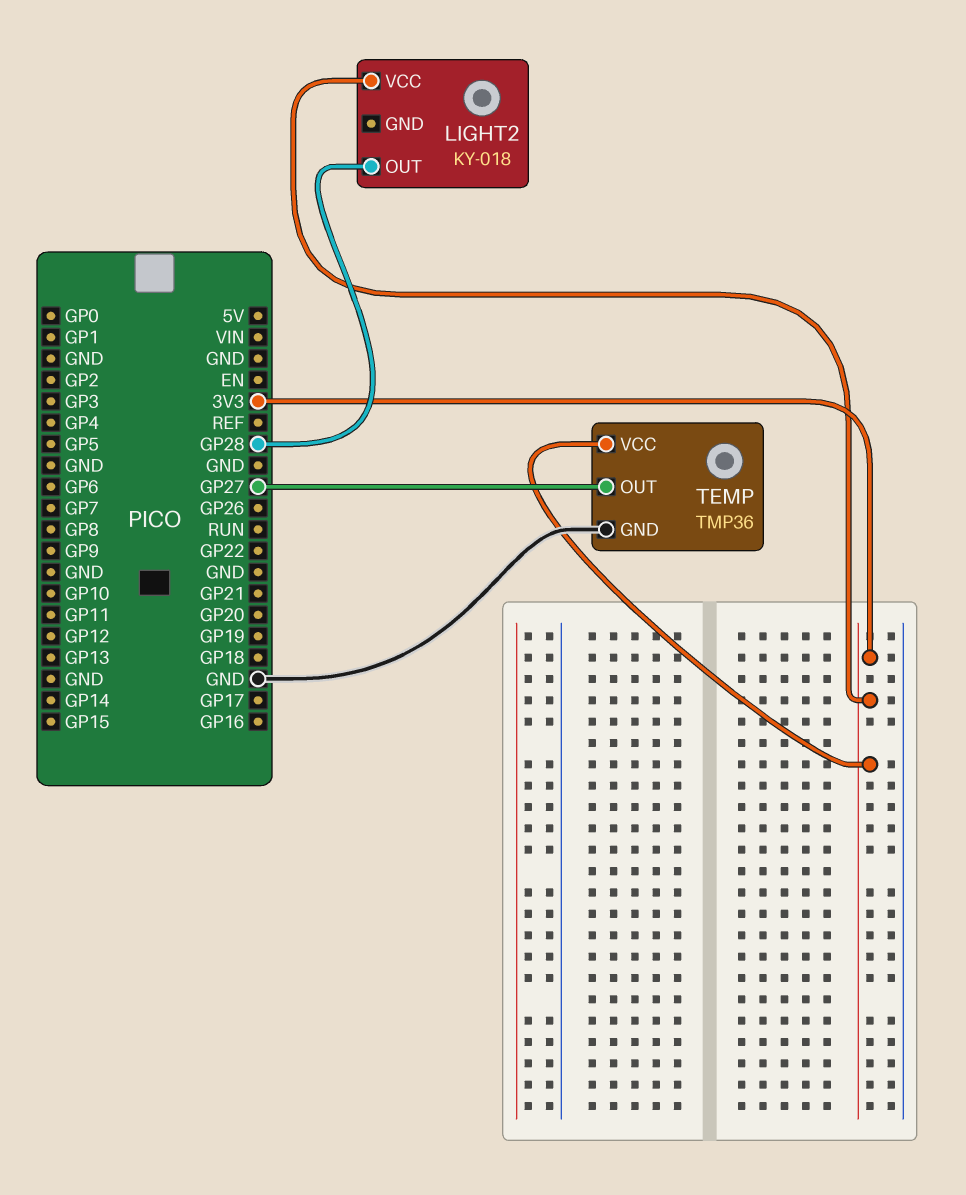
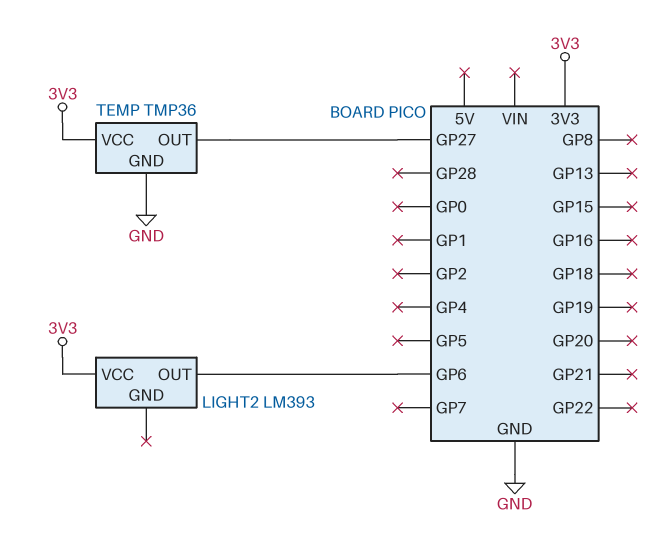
LIGHT2: KY-018 -> LM393
LIGHT2 pin OUT: GP28 -> GP6

